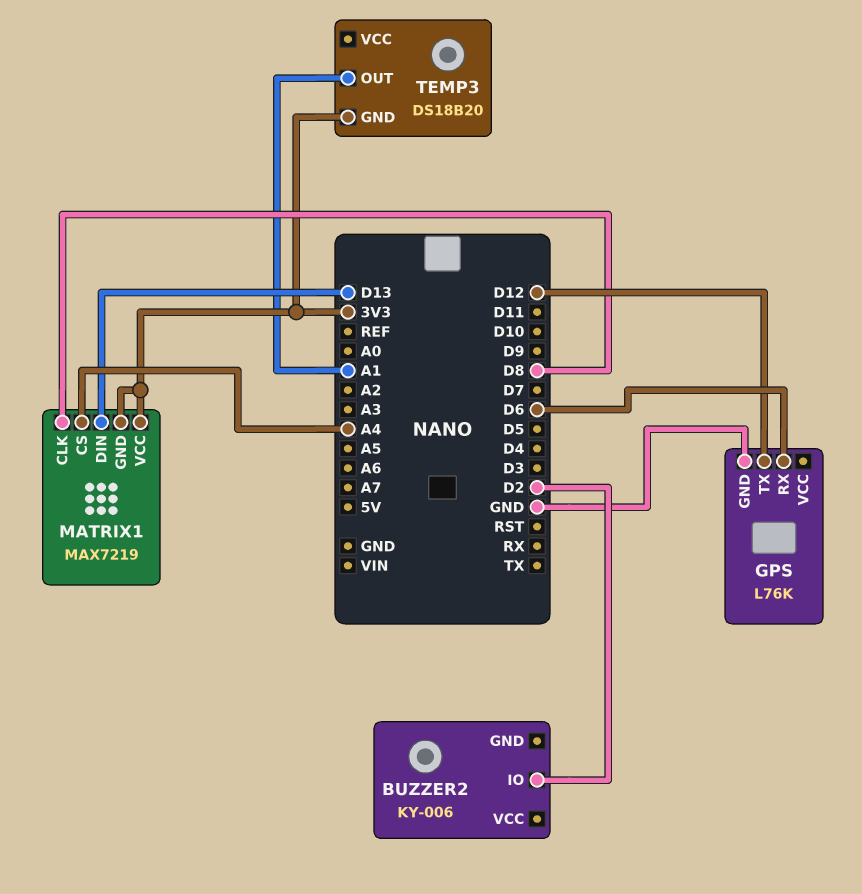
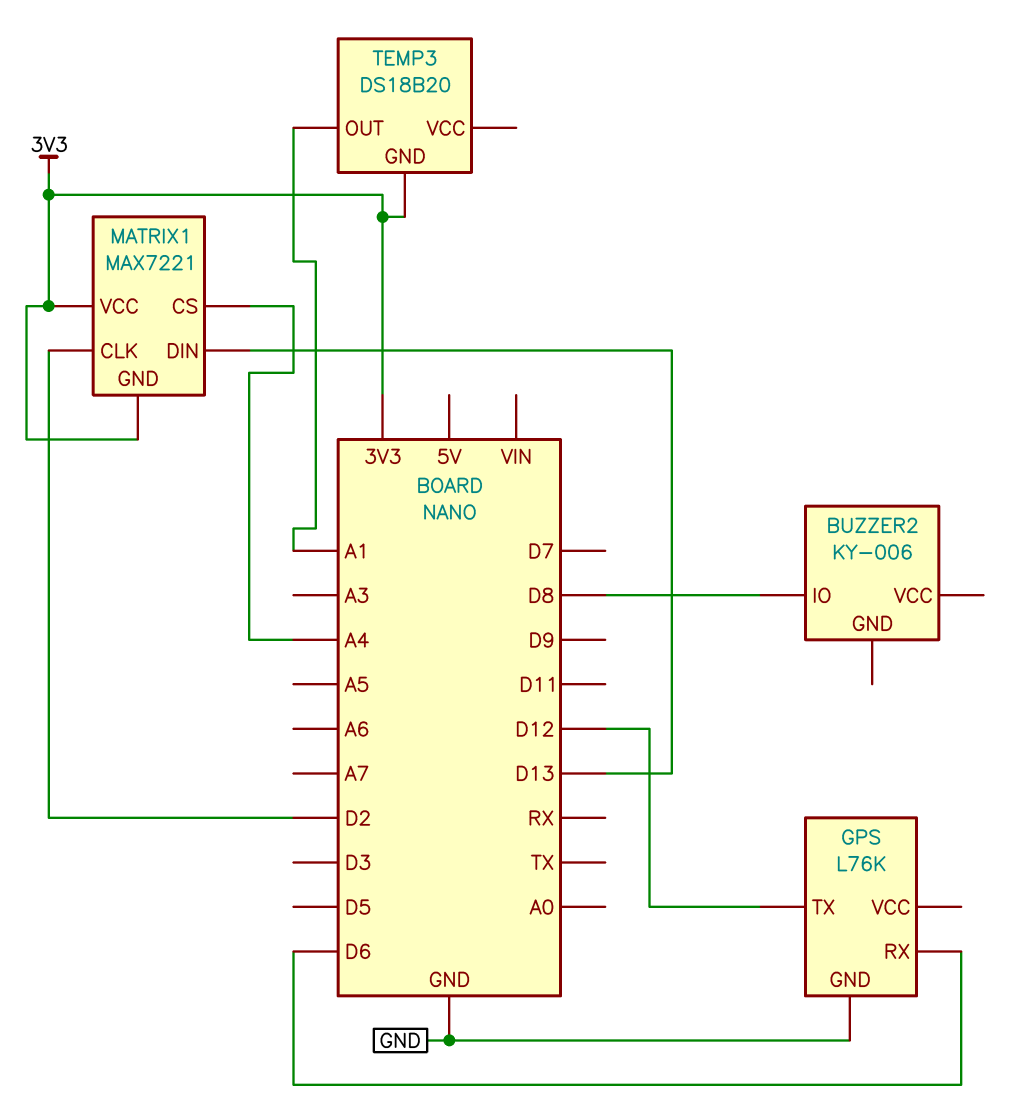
BUZZER2 pin IO: D2 -> D8
MATRIX1: MAX7219 -> MAX7221
MATRIX1 pin CLK: D8 -> D2

